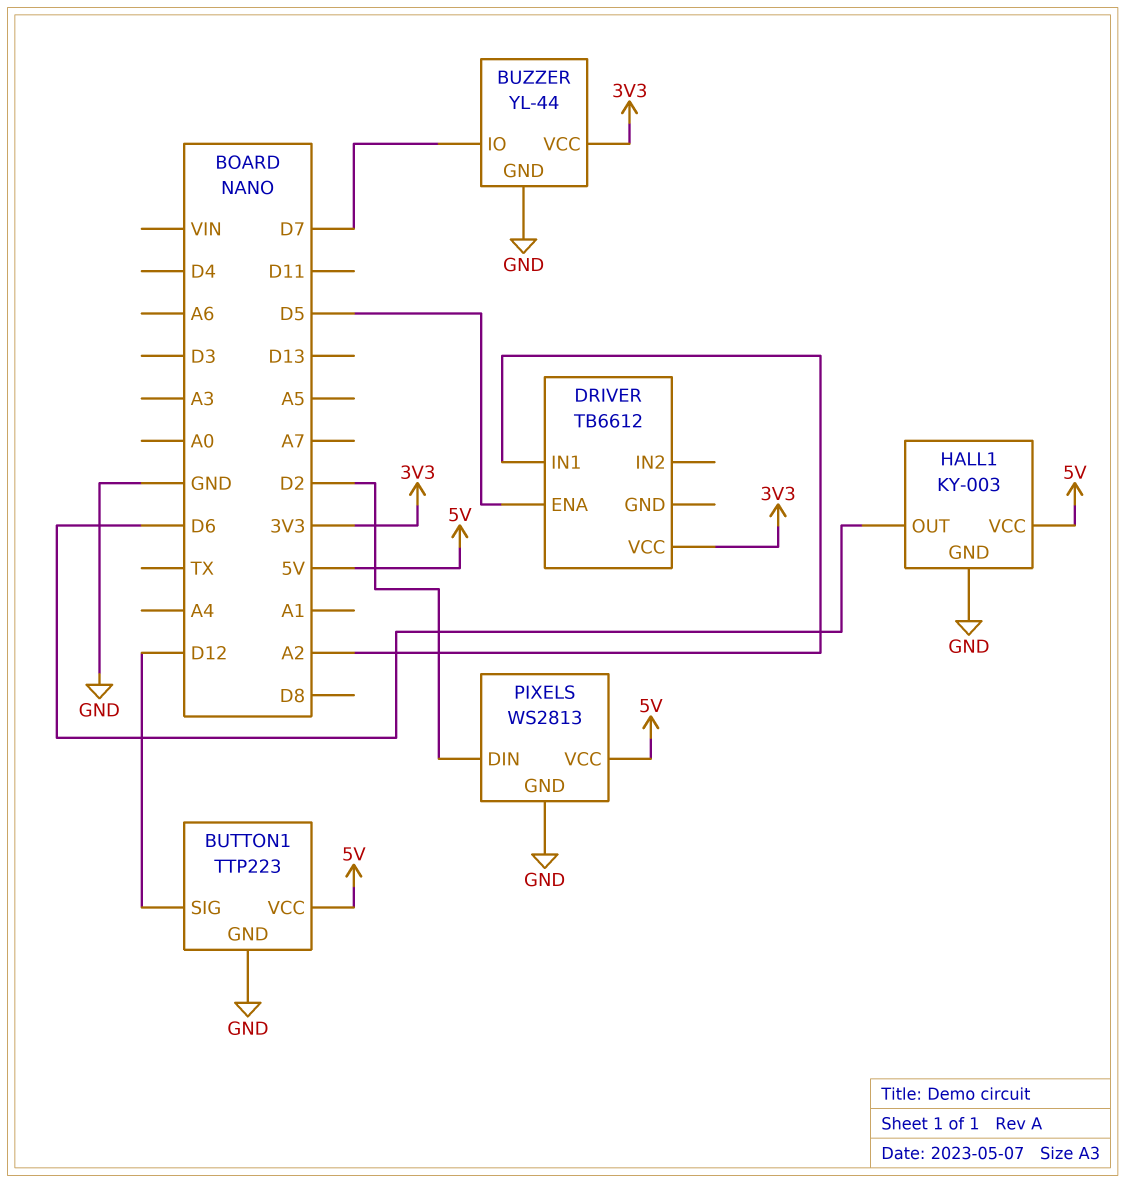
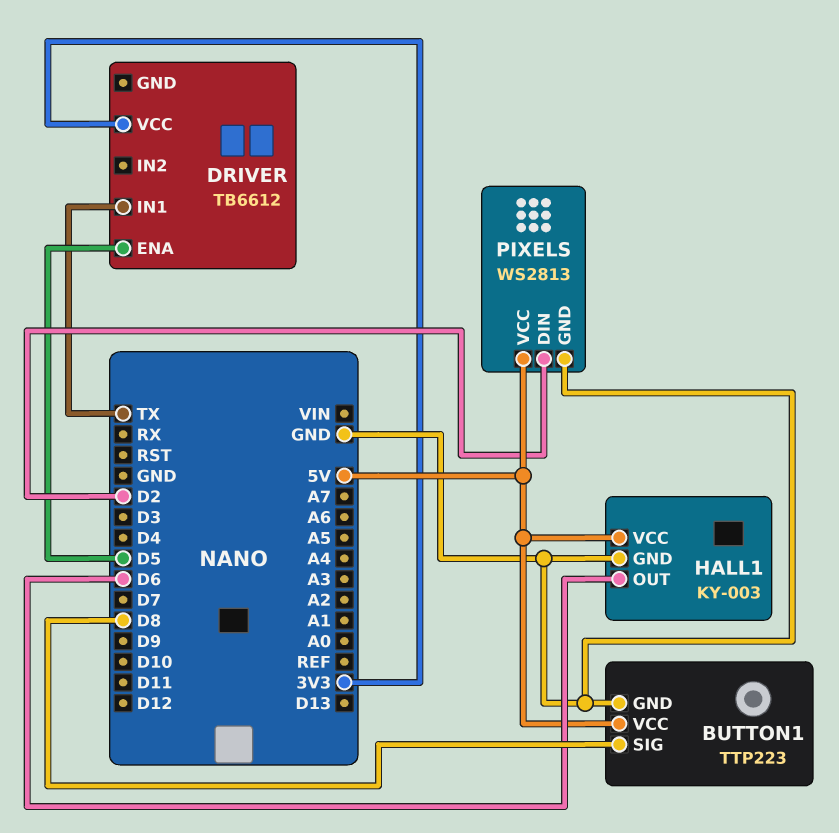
BUTTON1 pin SIG: D12 -> D8
BUZZER: YL-44 -> none
BUZZER pin GND: GND -> none
BUZZER pin IO: D7 -> none
BUZZER pin VCC: 3V3 -> none
DRIVER pin IN1: A2 -> TX

